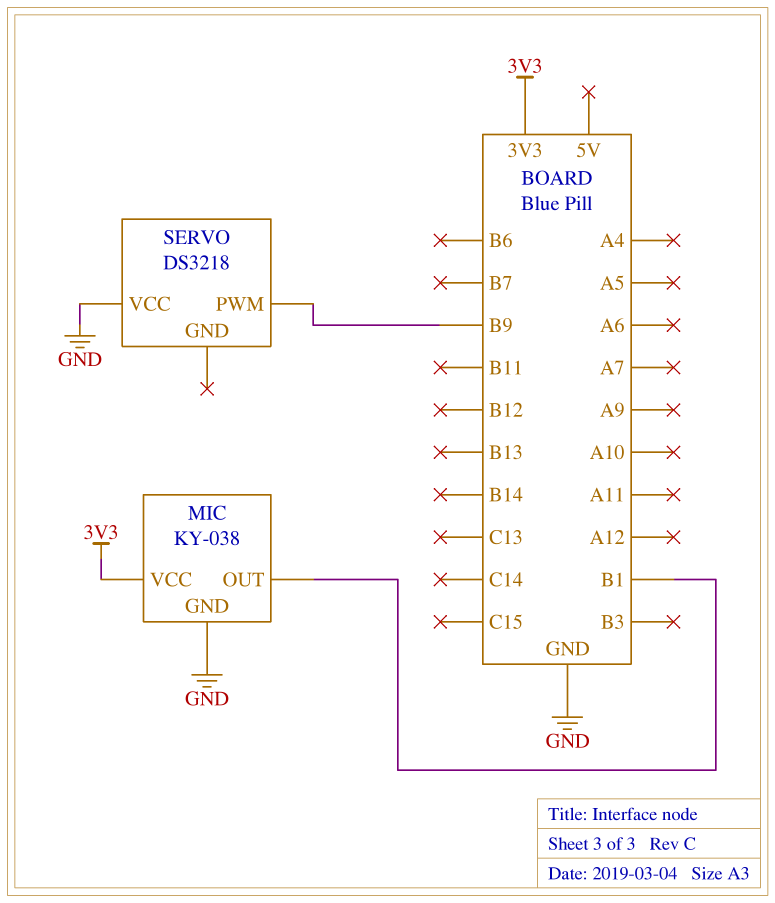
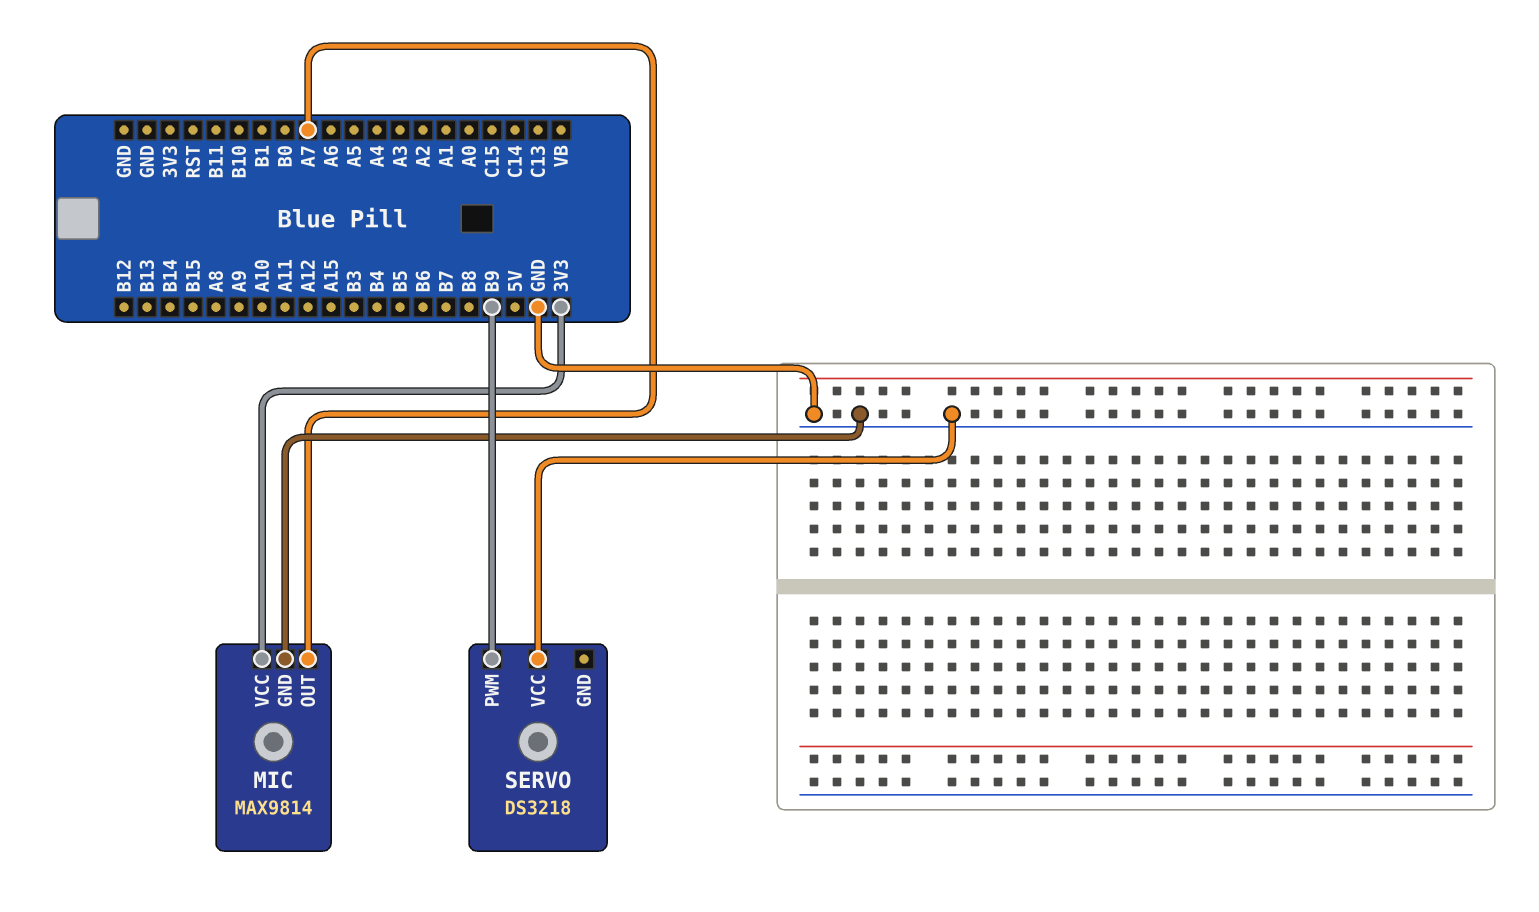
MIC: KY-038 -> MAX9814
MIC pin OUT: B1 -> A7

